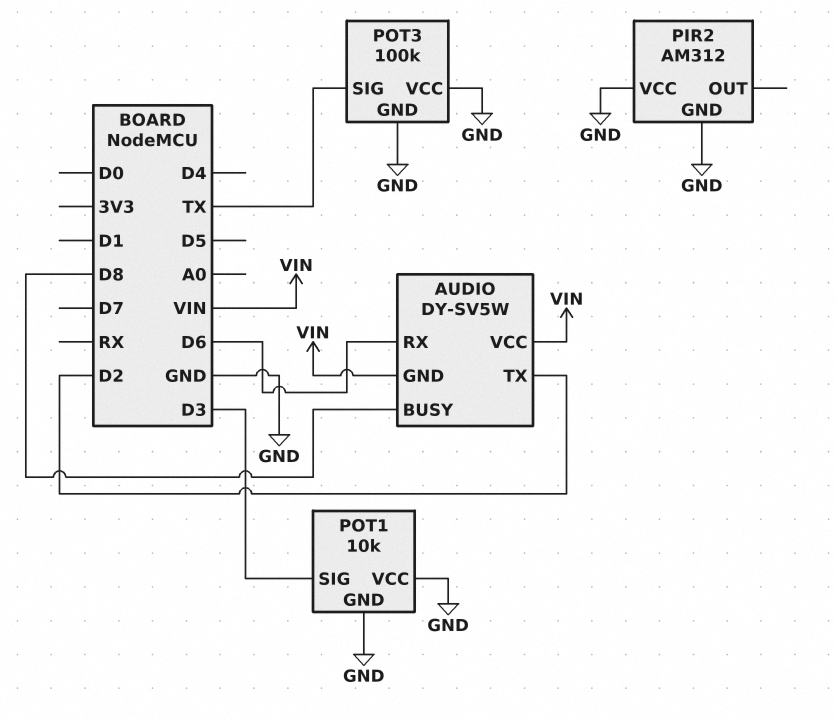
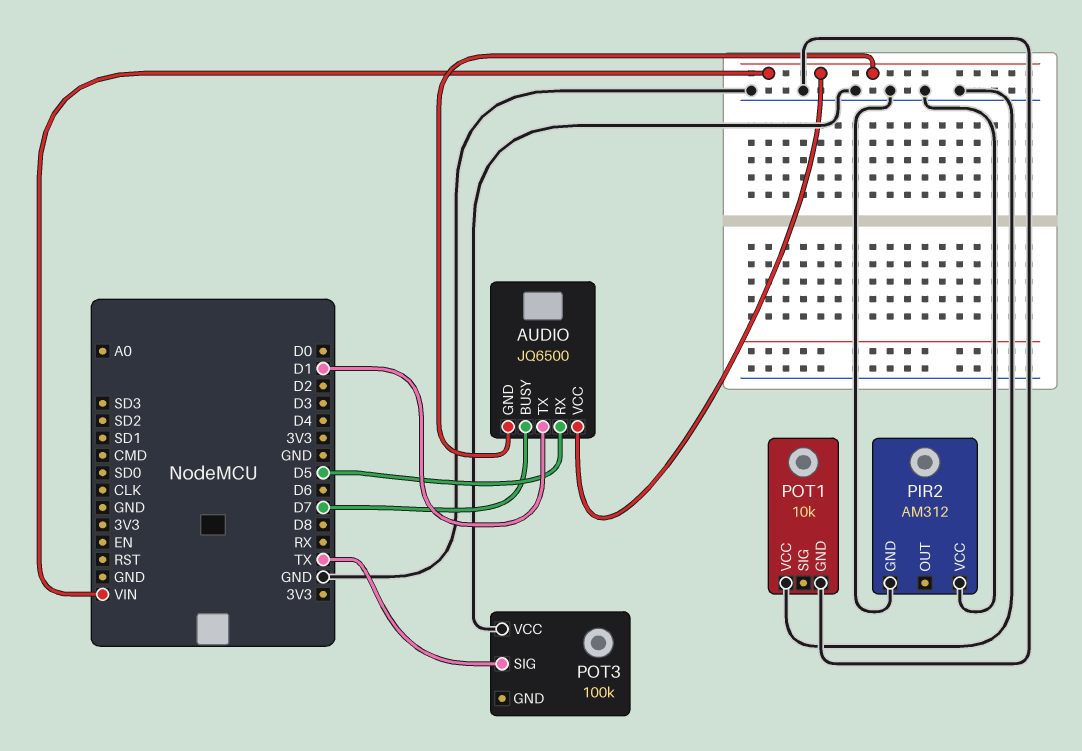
AUDIO: DY-SV5W -> JQ6500
AUDIO pin BUSY: D8 -> D7
AUDIO pin RX: D6 -> D5
AUDIO pin TX: D2 -> D1
POT1 pin SIG: D3 -> none
POT3 pin GND: GND -> none

